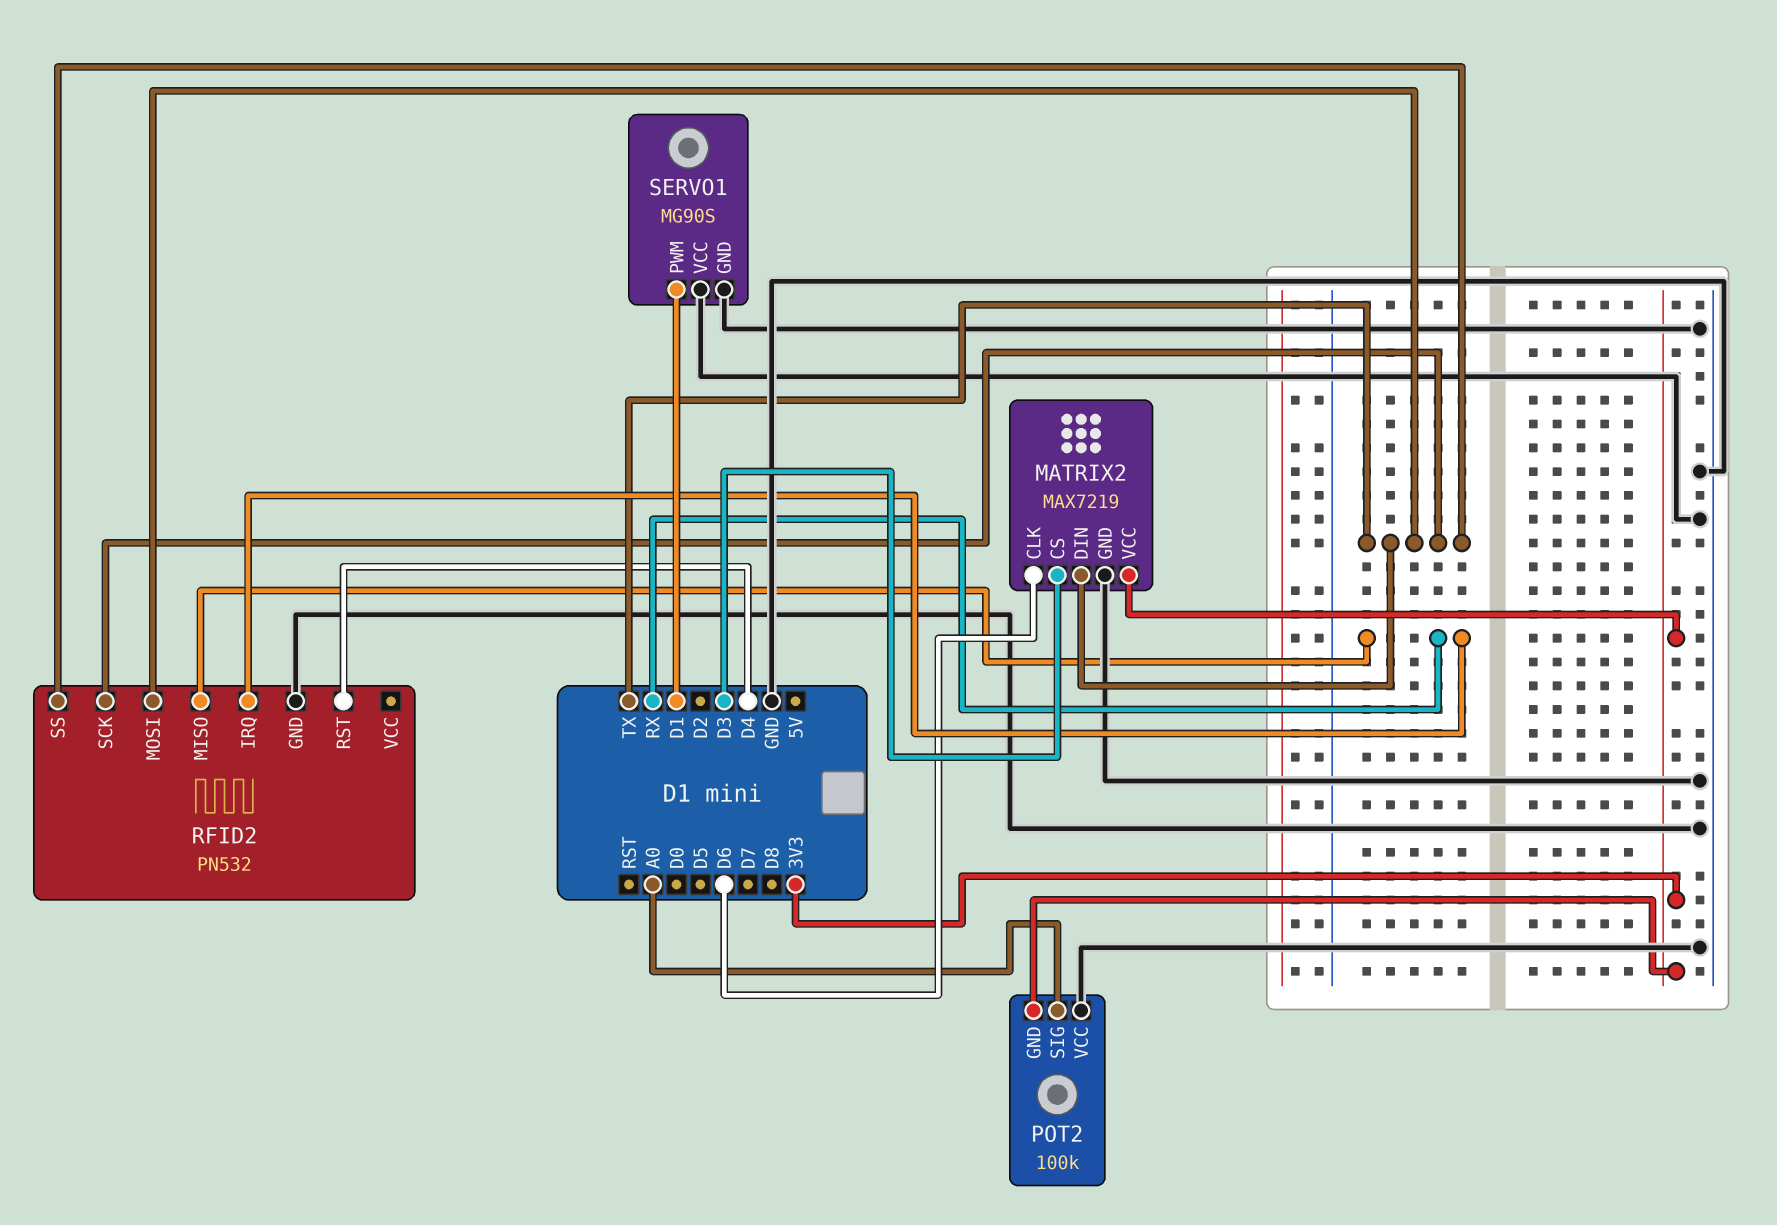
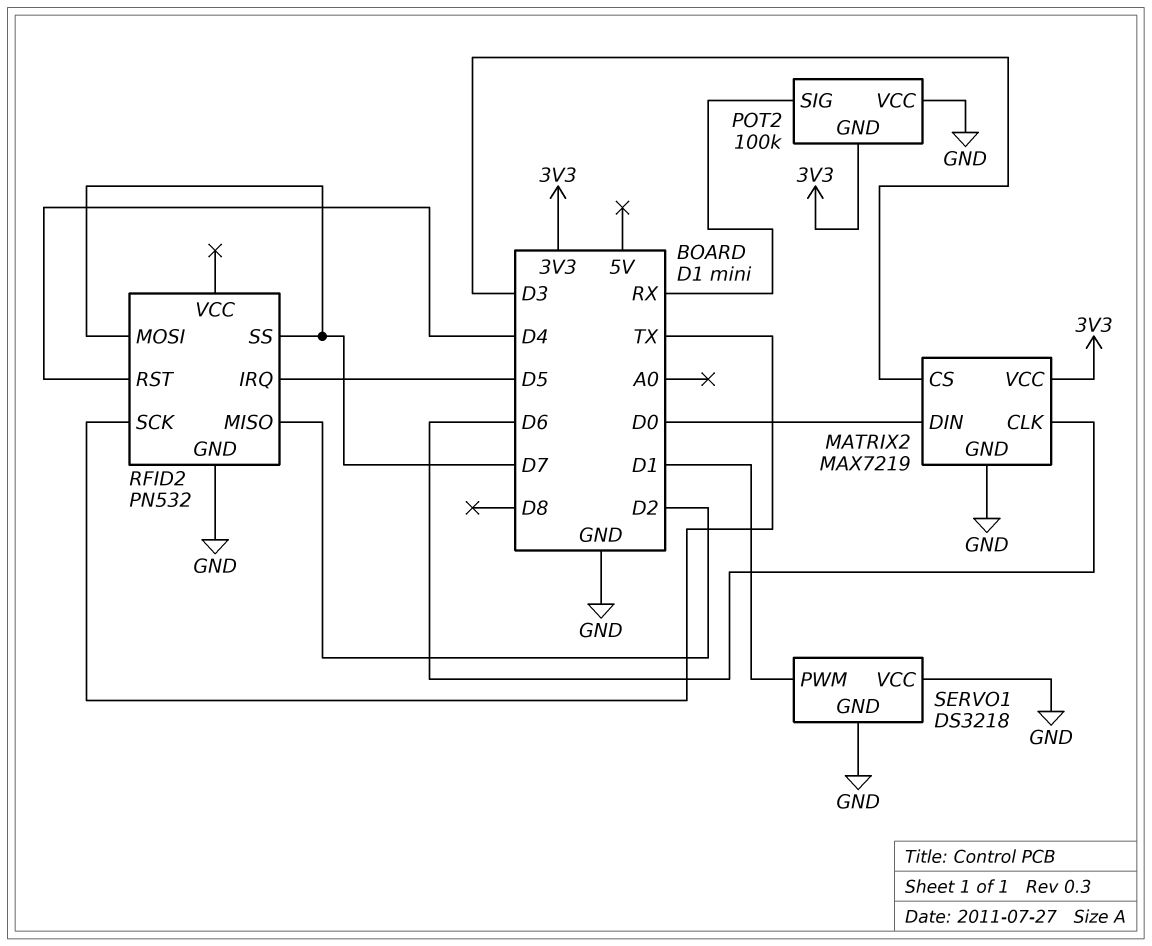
MATRIX2 pin DIN: TX -> D0
POT2 pin SIG: A0 -> RX
RFID2 pin IRQ: RX -> D5
RFID2 pin MISO: RX -> D2
RFID2 pin MOSI: TX -> D7
RFID2 pin SS: TX -> D7
SERVO1: MG90S -> DS3218

